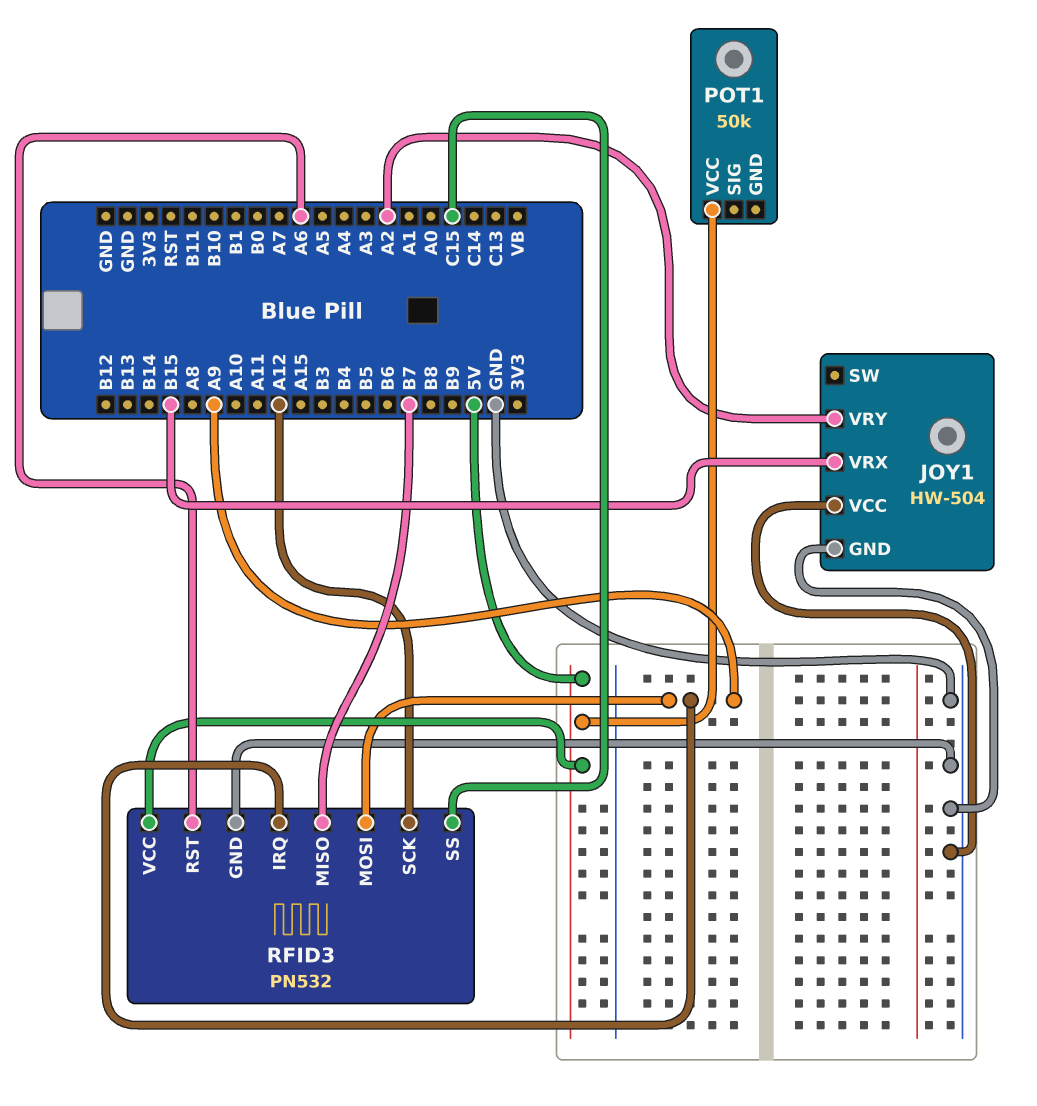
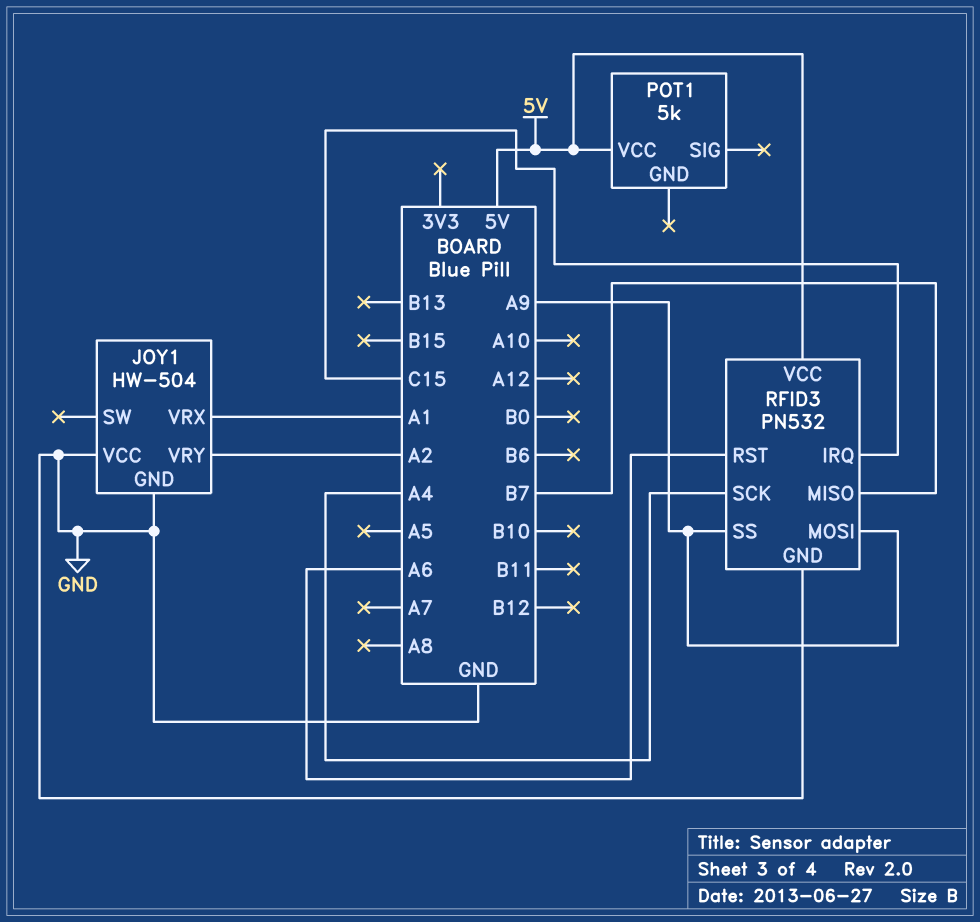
JOY1 pin VRX: B15 -> A1
POT1: 50k -> 5k
RFID3 pin IRQ: A9 -> C15
RFID3 pin SCK: A12 -> A4
RFID3 pin SS: C15 -> A9

